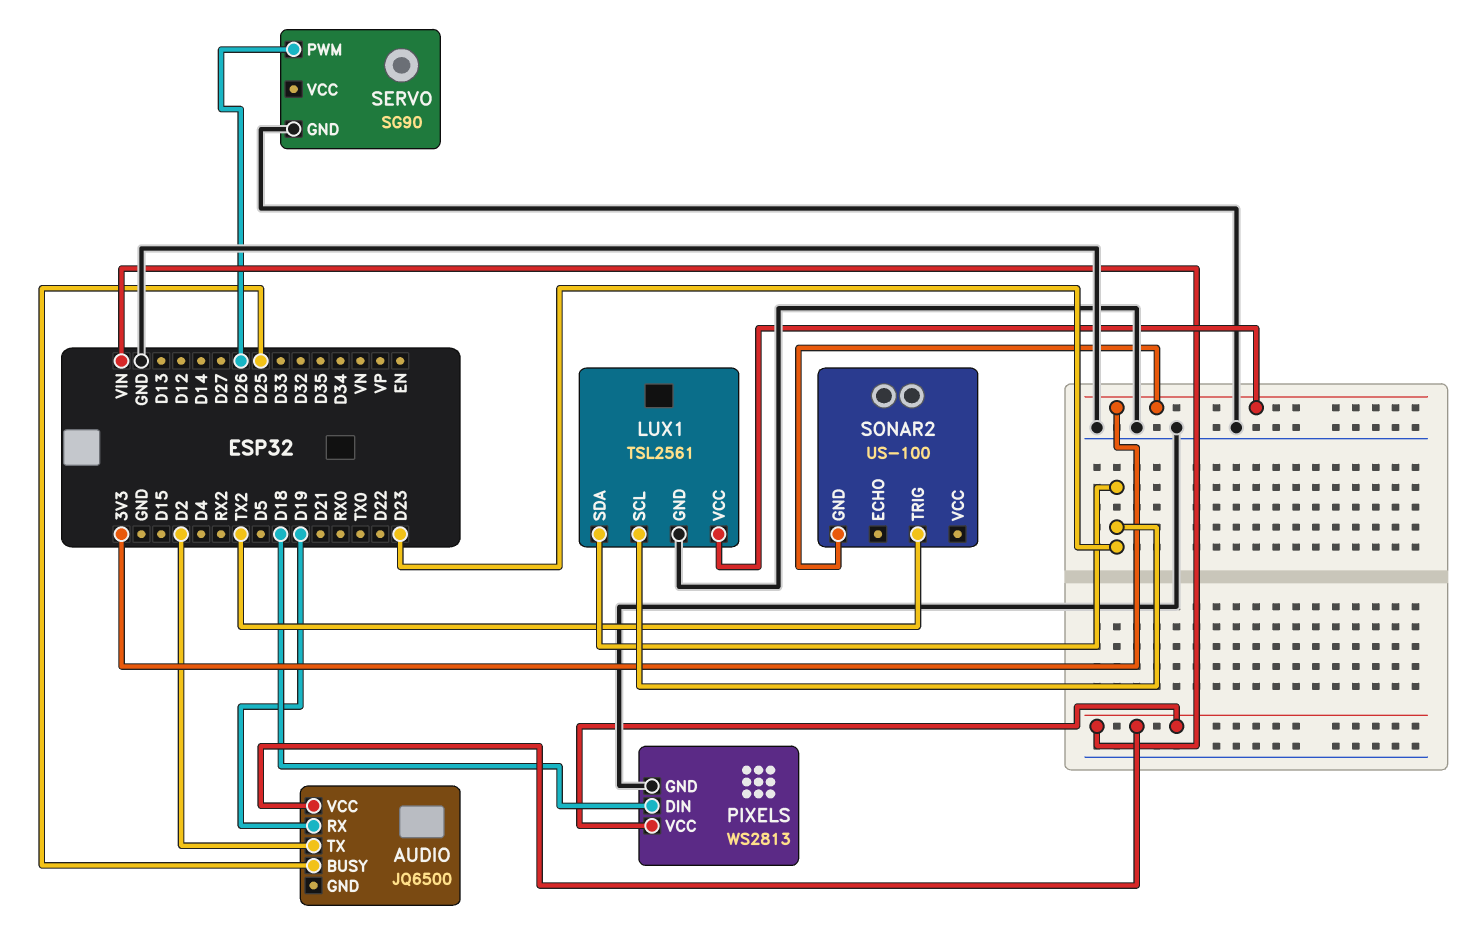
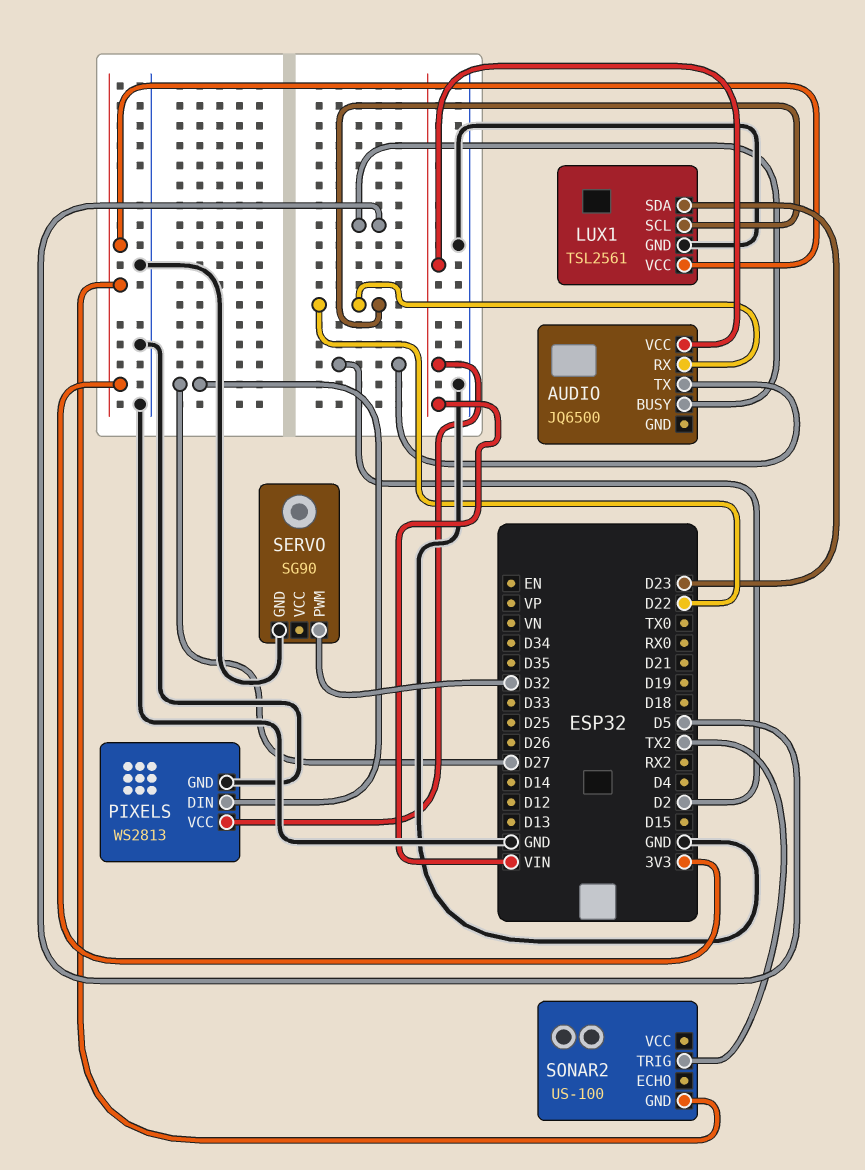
AUDIO pin BUSY: D25 -> D5
AUDIO pin RX: D19 -> D22
LUX1 pin SCL: D23 -> D22
PIXELS pin DIN: D18 -> D27
SERVO pin PWM: D26 -> D32

